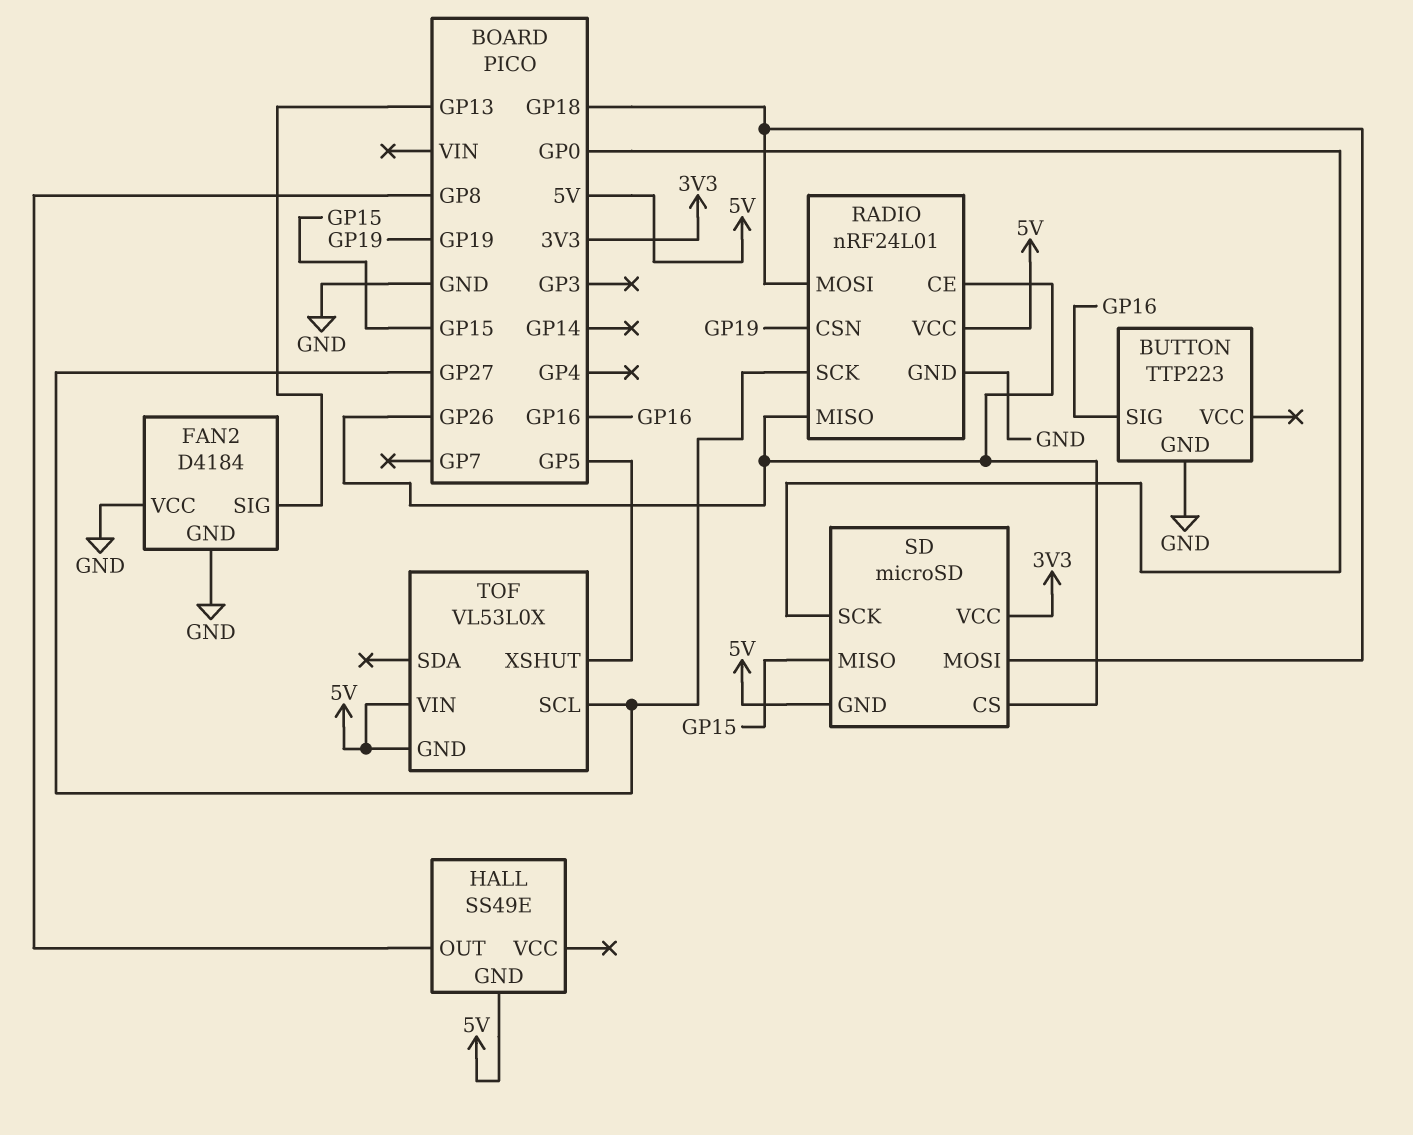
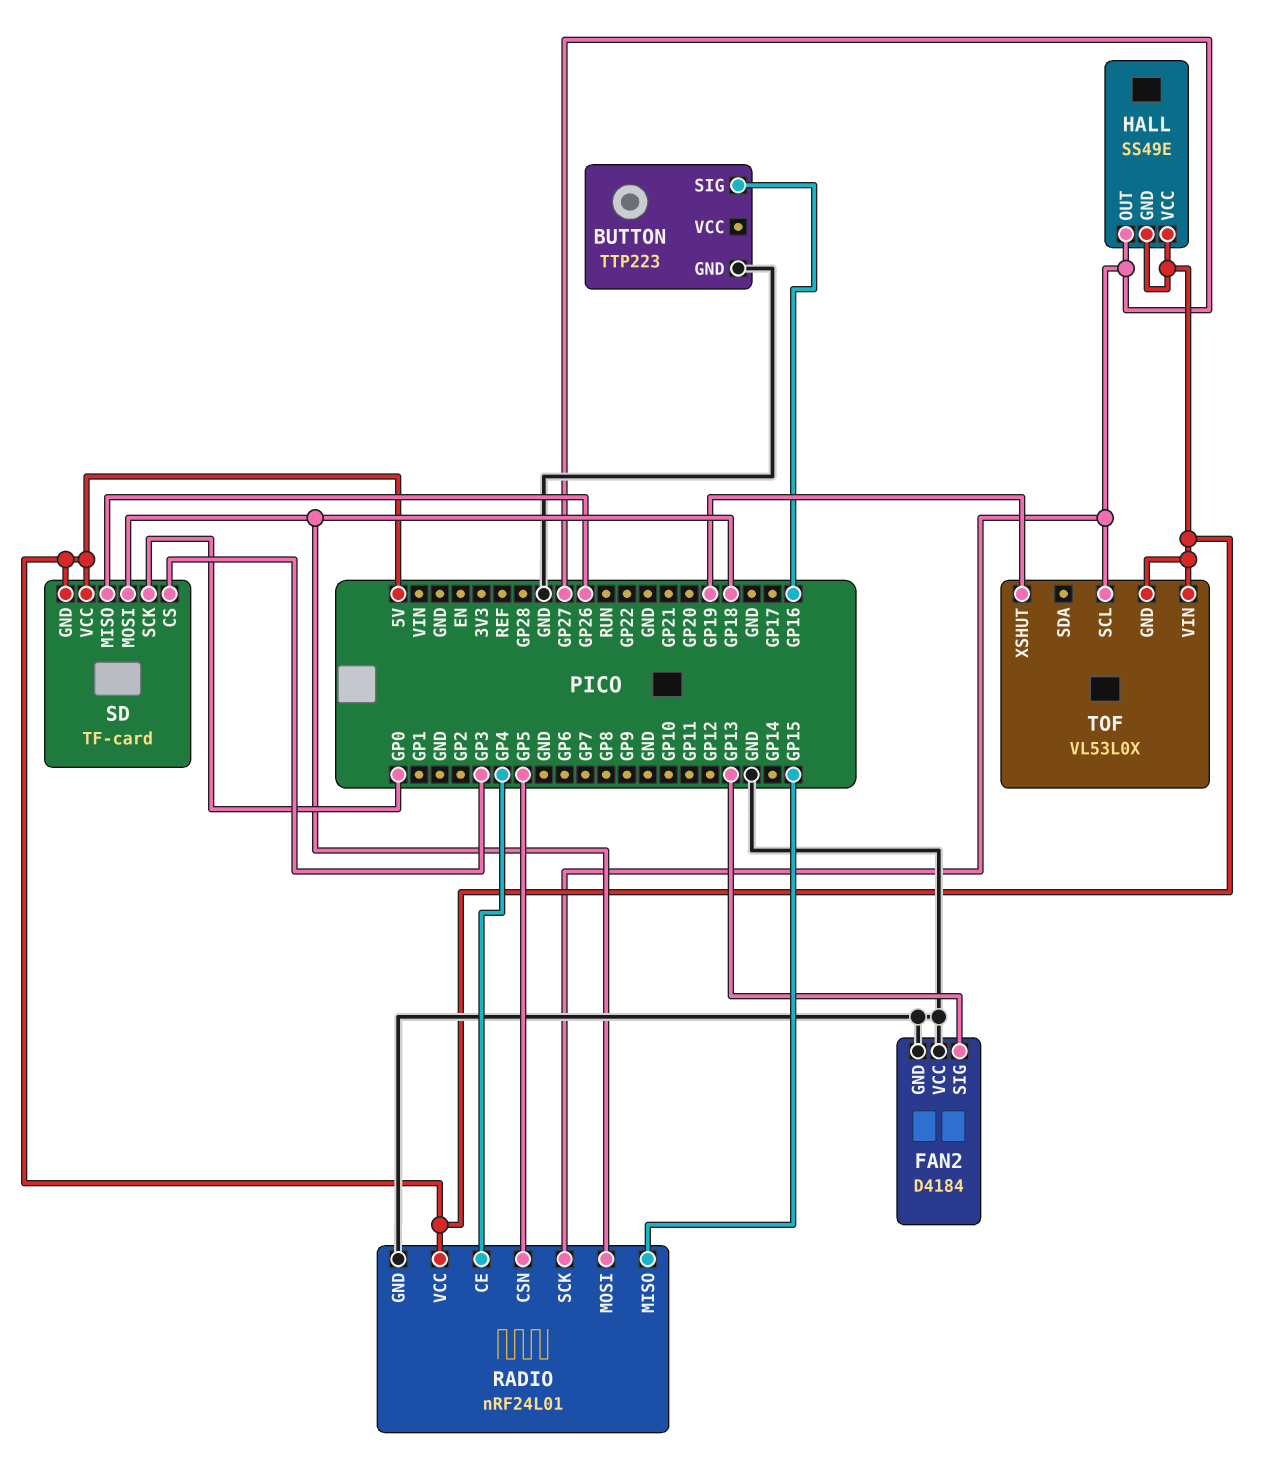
HALL pin OUT: GP8 -> GP27
HALL pin VCC: none -> 5V
RADIO pin CE: GP26 -> GP4
RADIO pin CSN: GP19 -> GP5
RADIO pin MISO: GP26 -> GP15
SD: microSD -> TF-card
SD pin CS: GP26 -> GP3
SD pin MISO: GP15 -> GP26
SD pin VCC: 3V3 -> 5V
TOF pin XSHUT: GP5 -> GP19

